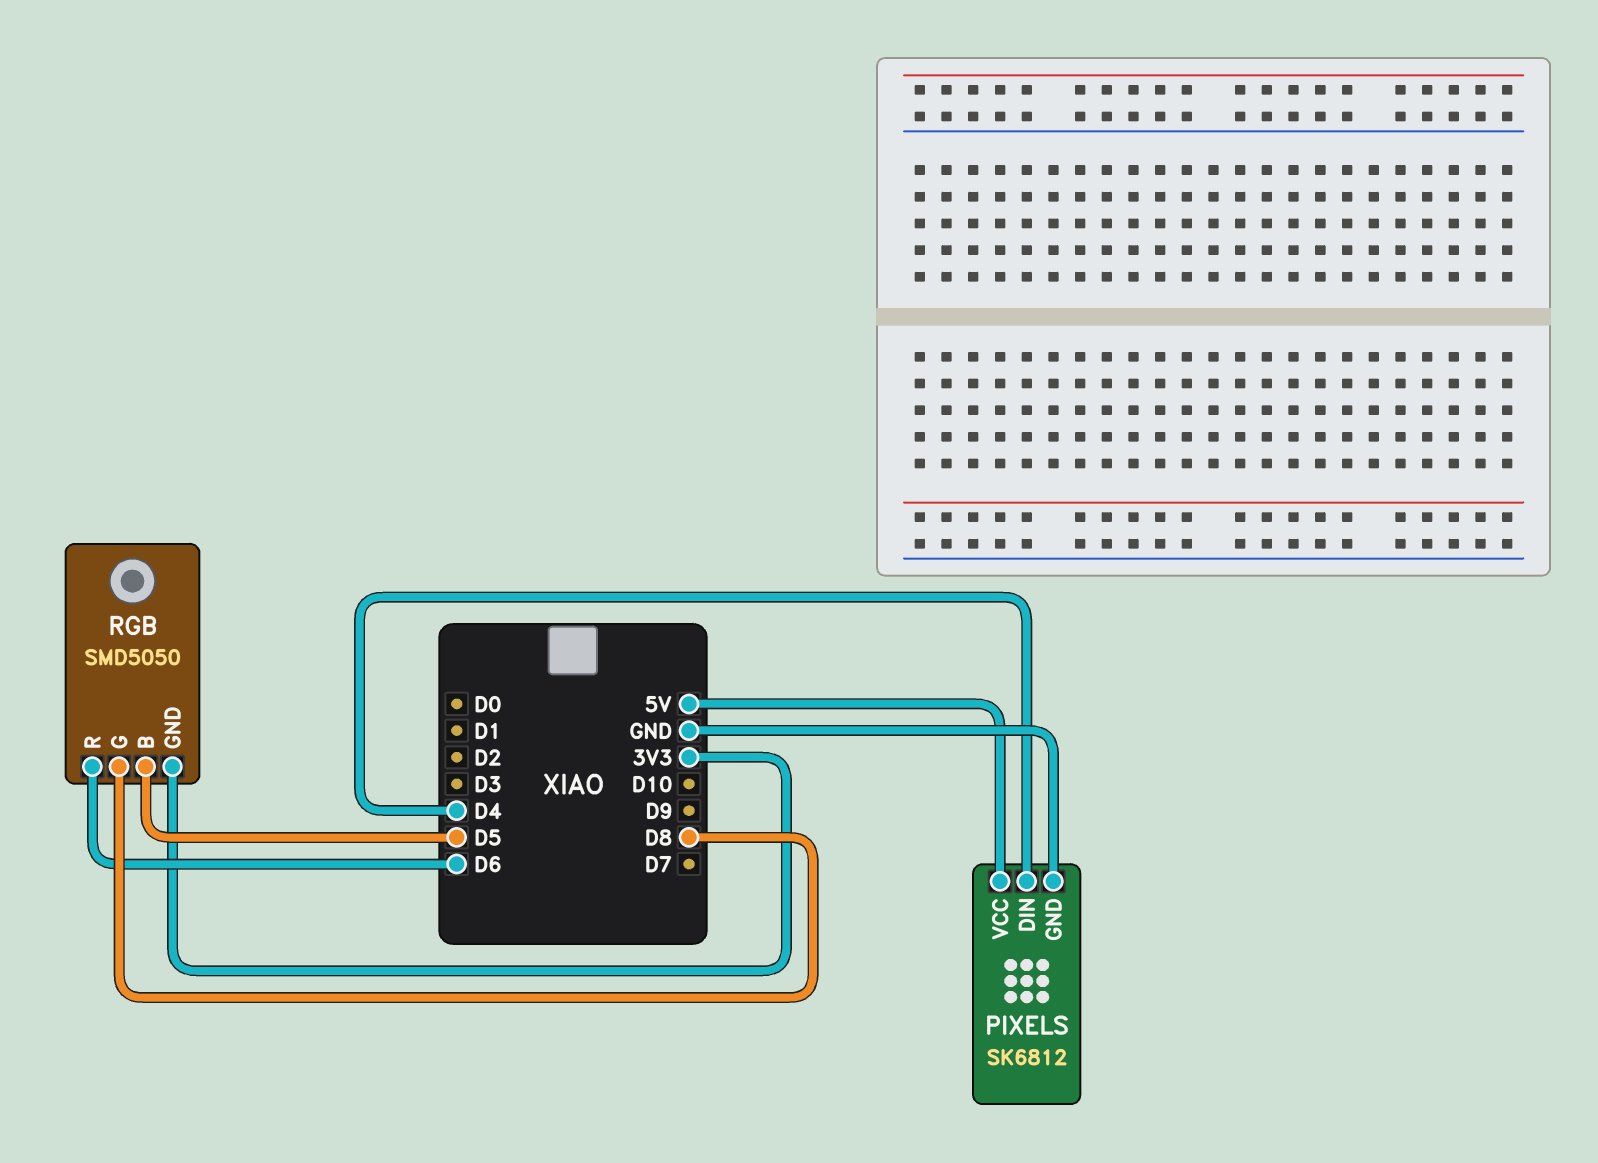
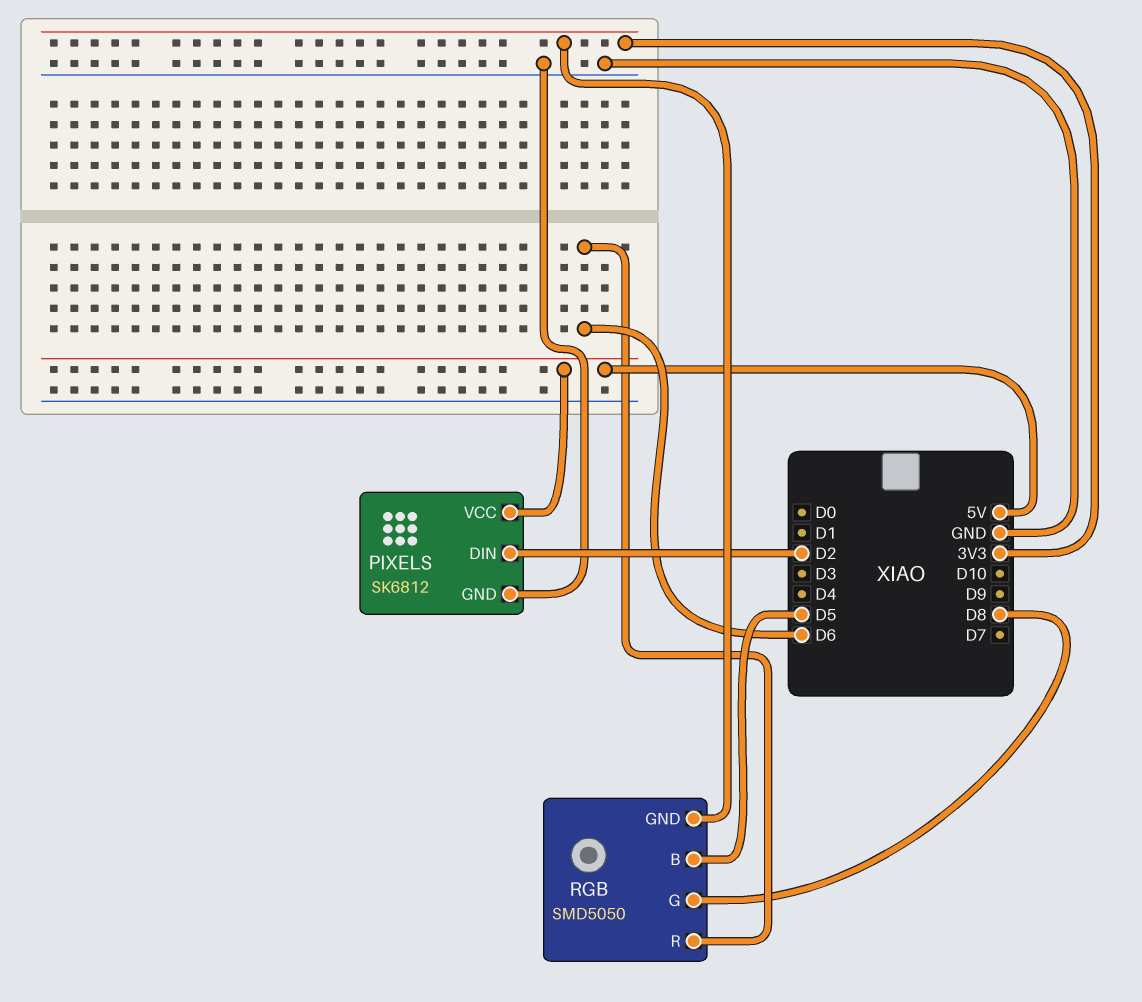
PIXELS pin DIN: D4 -> D2

